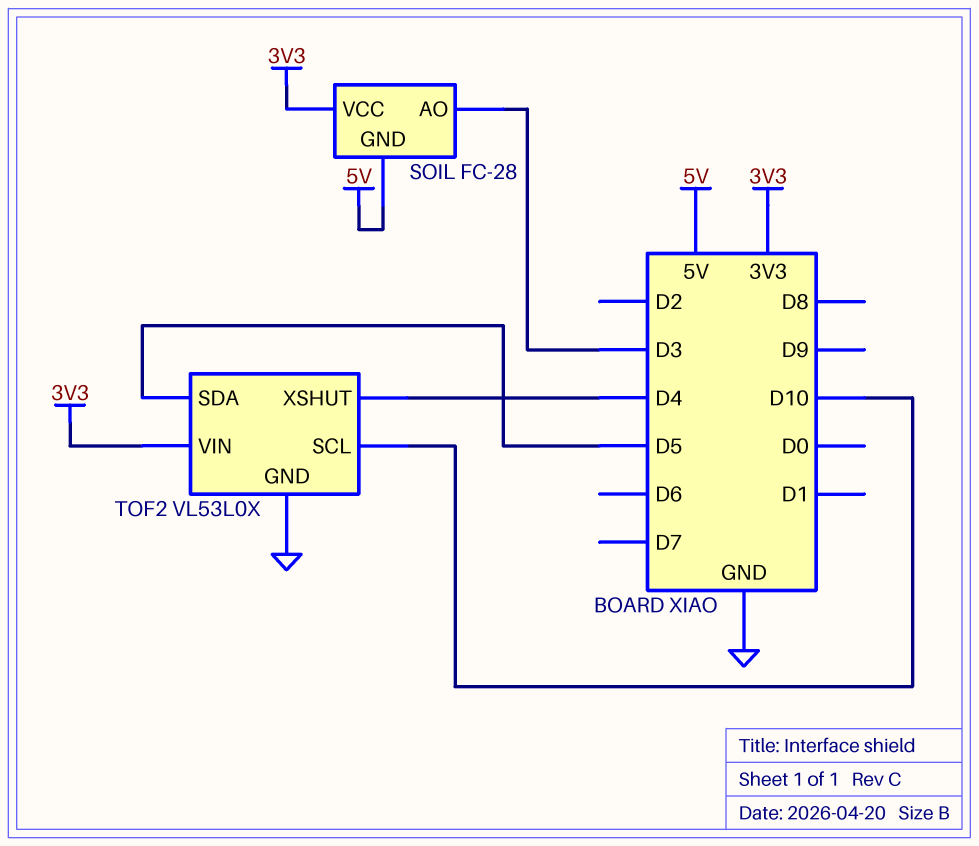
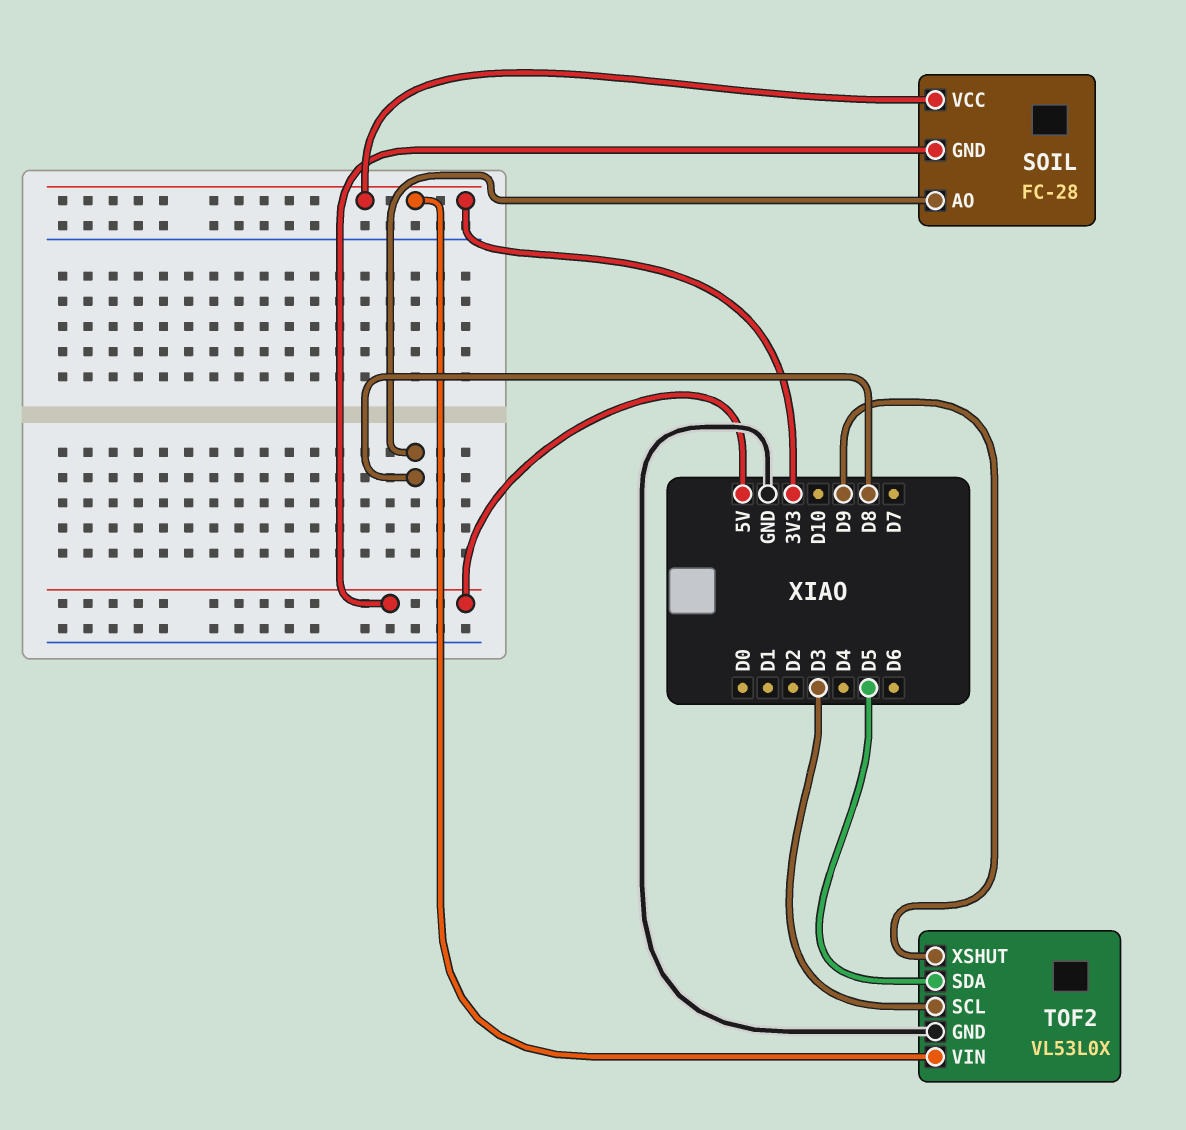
SOIL pin AO: D3 -> D8
TOF2 pin SCL: D10 -> D3
TOF2 pin XSHUT: D4 -> D9

